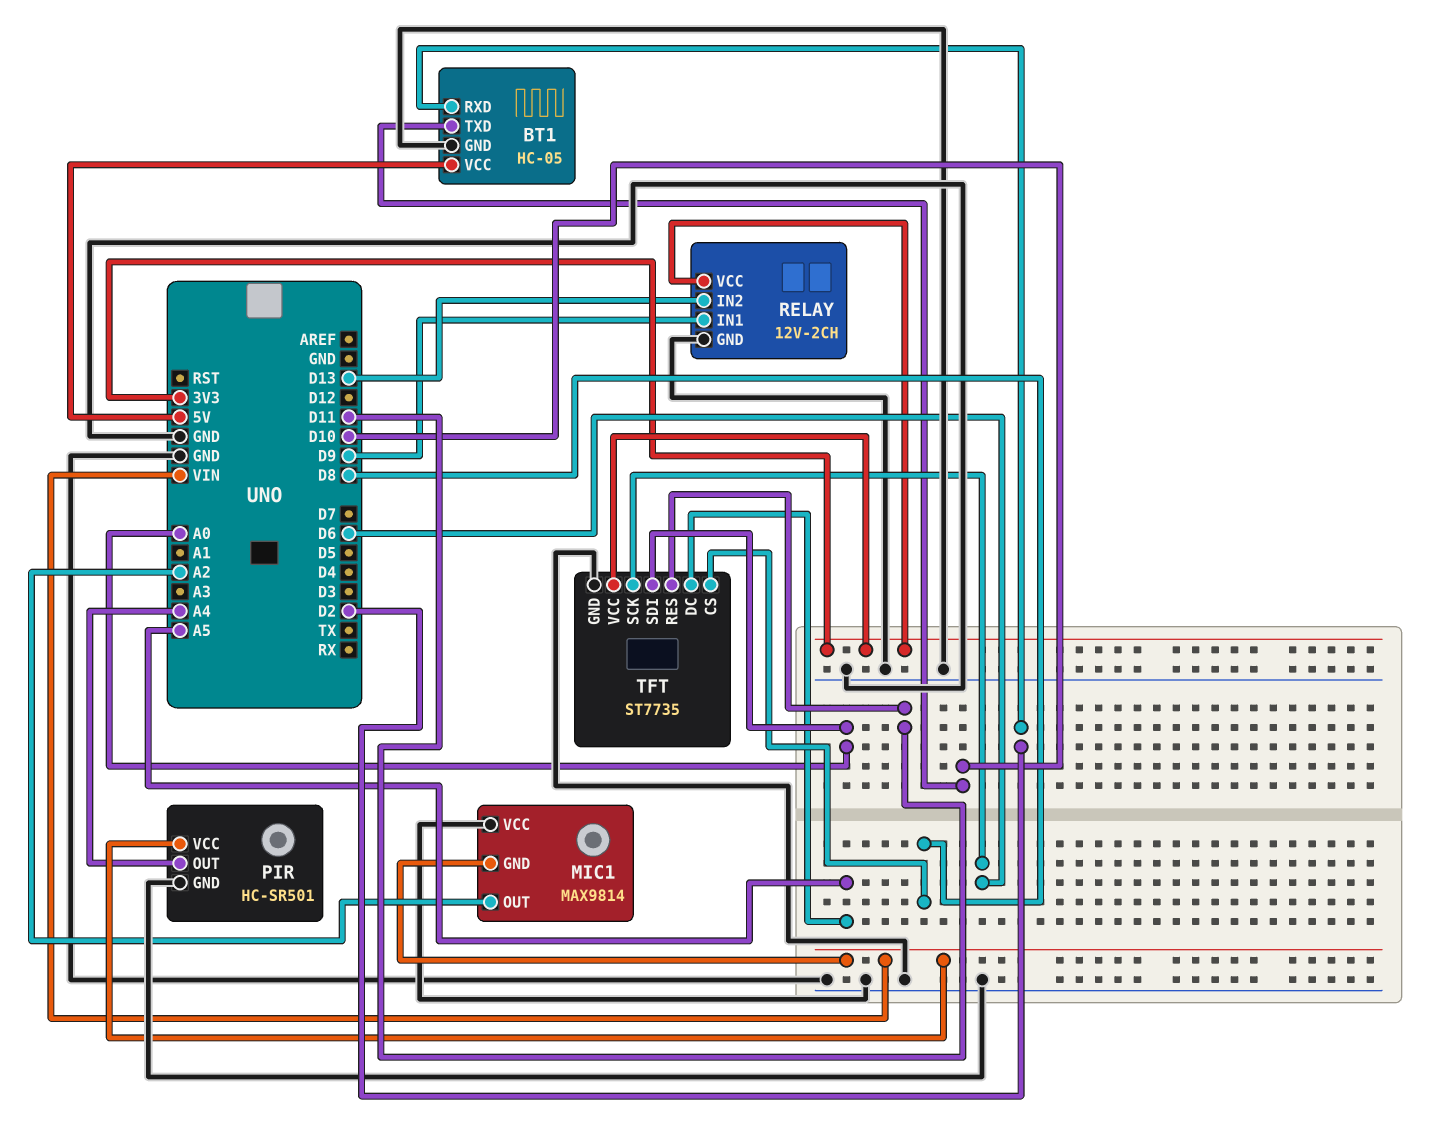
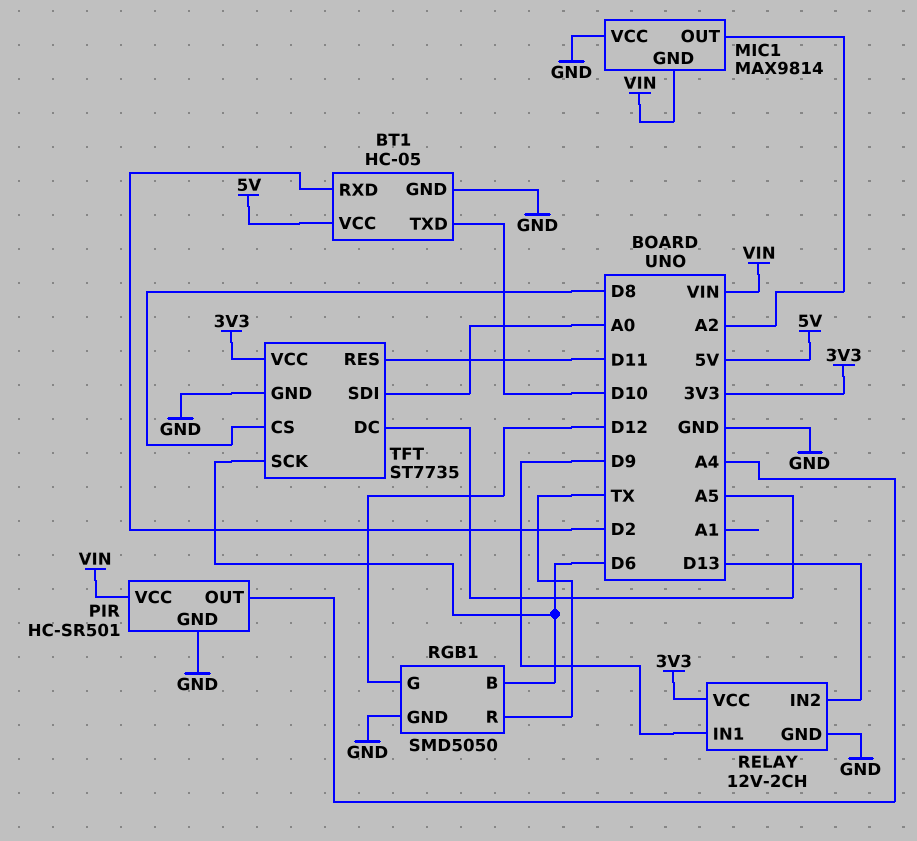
RGB1: none -> SMD5050
RGB1 pin B: none -> D6
RGB1 pin G: none -> D12
RGB1 pin GND: none -> GND
RGB1 pin R: none -> TX

